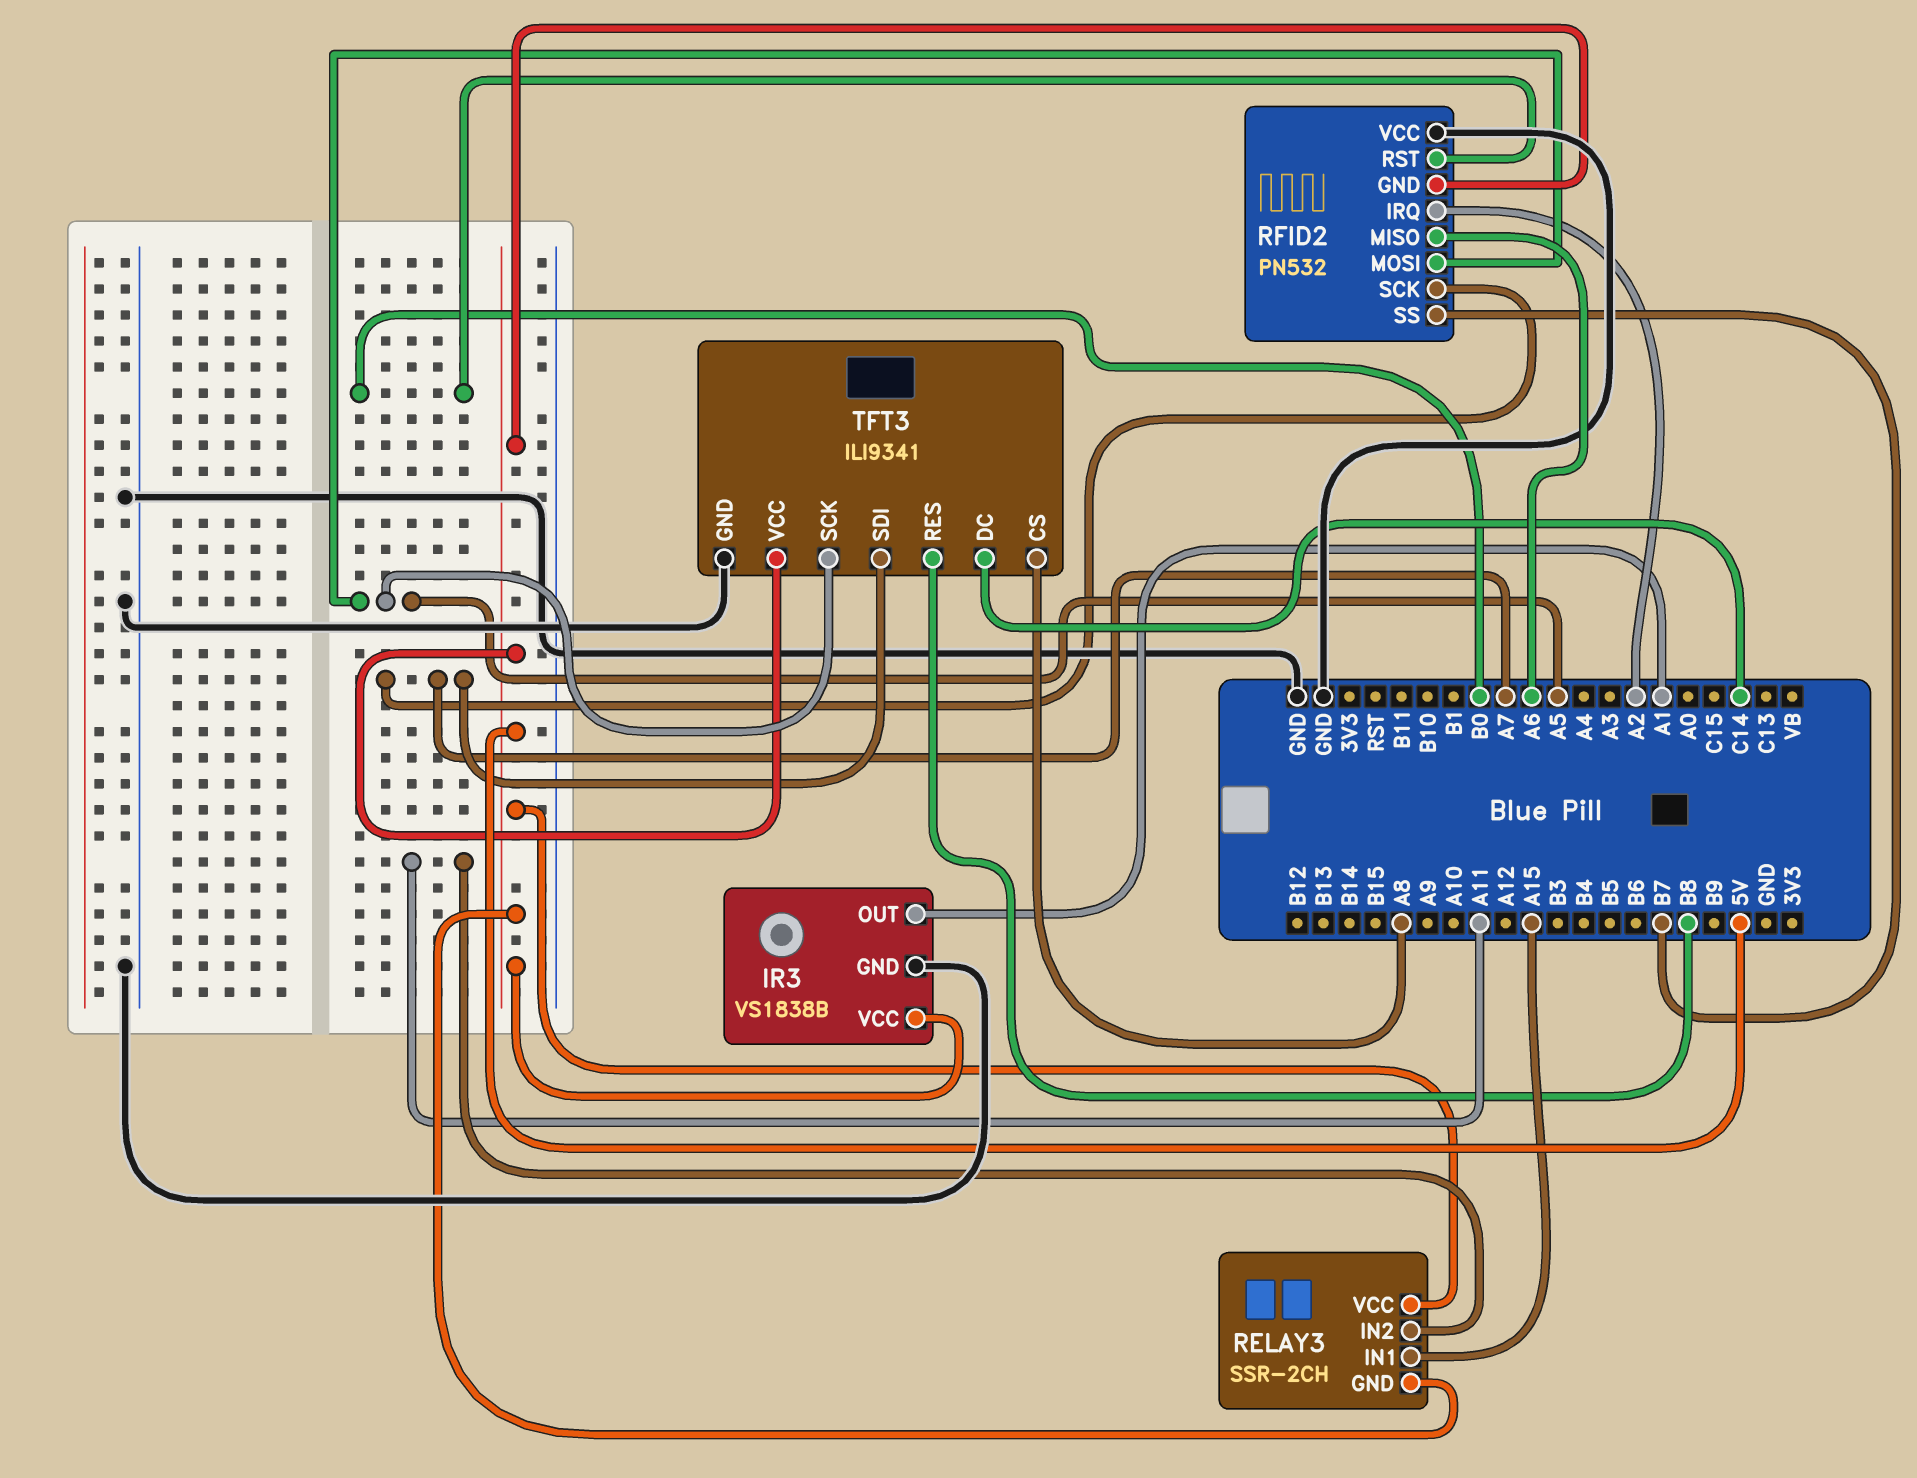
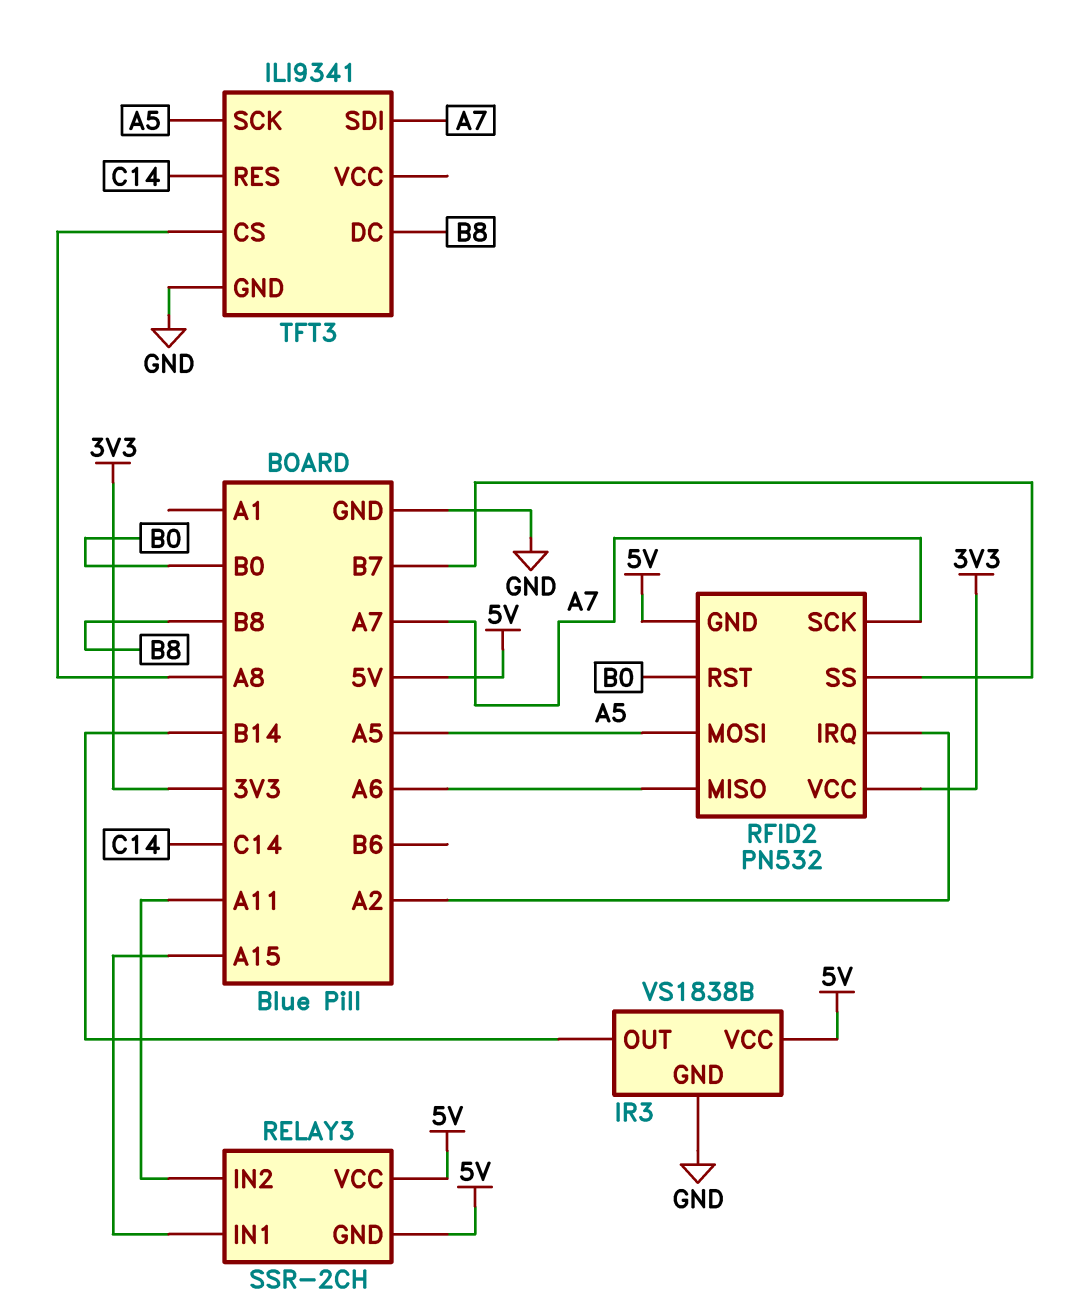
IR3 pin OUT: A1 -> B14
RFID2 pin VCC: GND -> 3V3
TFT3 pin DC: C14 -> B8
TFT3 pin RES: B8 -> C14
TFT3 pin VCC: 5V -> none

